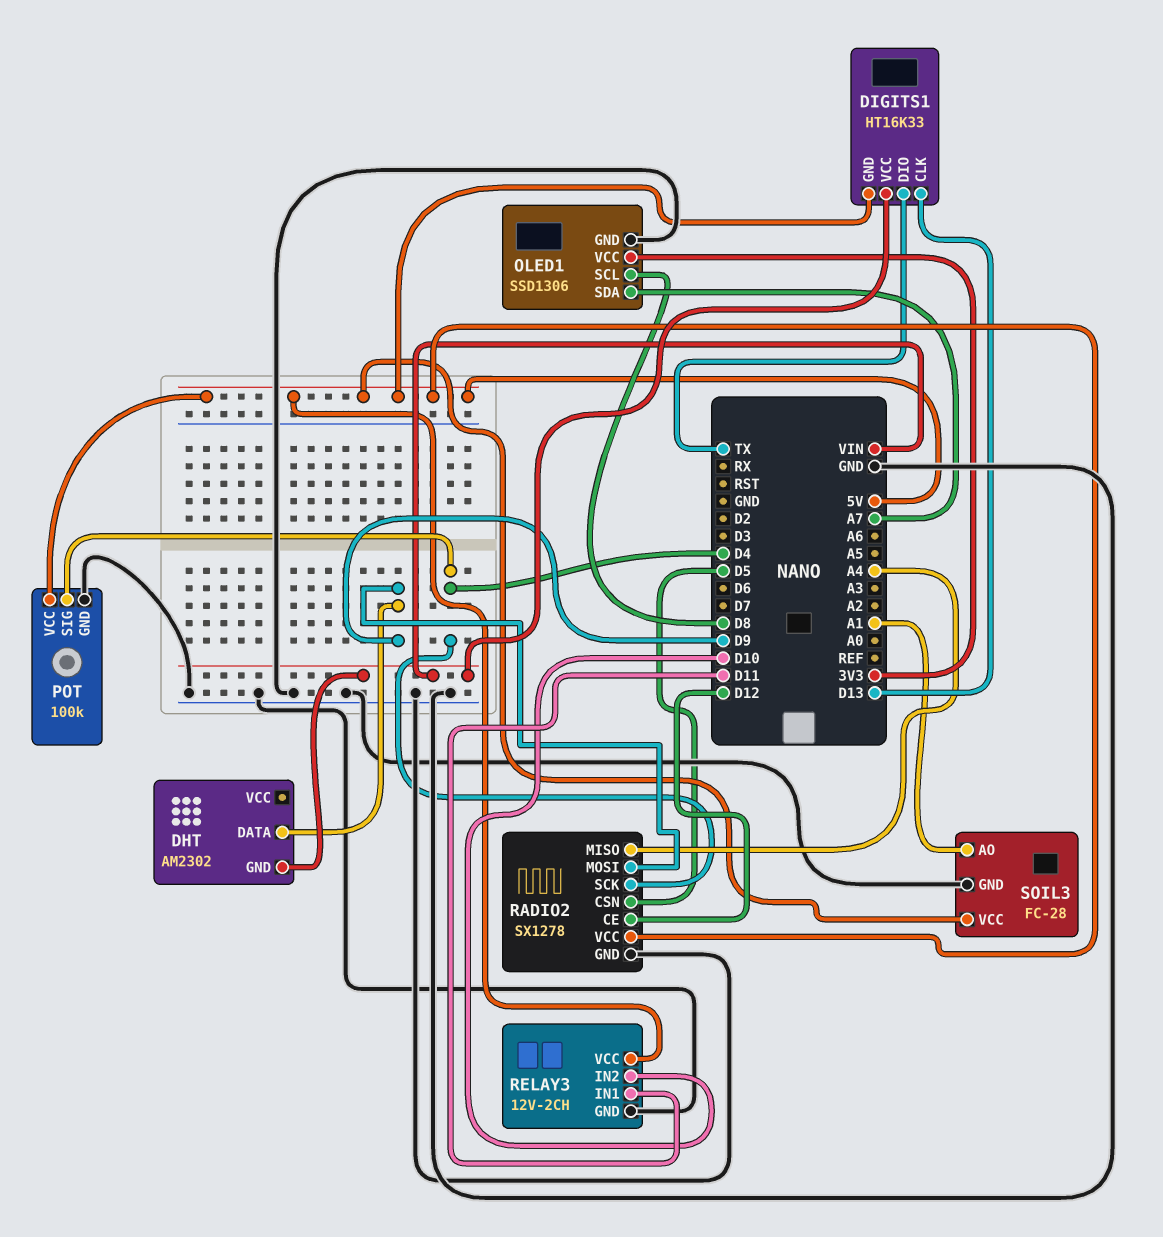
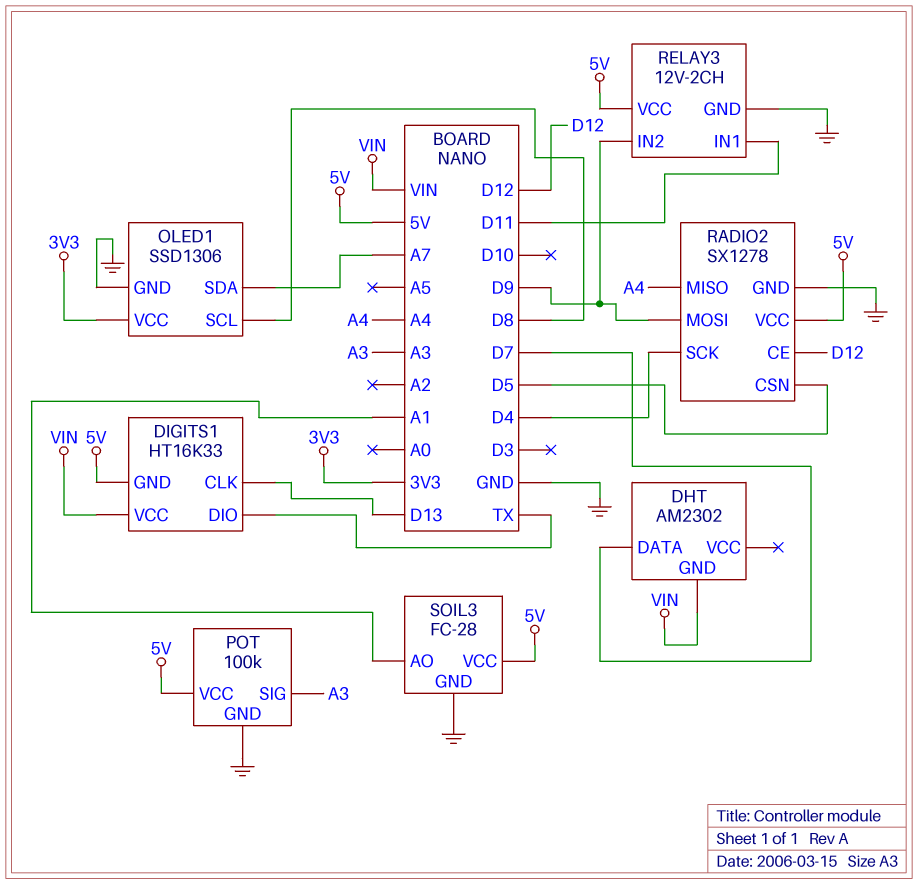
DHT pin DATA: D9 -> D7
POT pin SIG: D4 -> A3
RELAY3 pin IN2: D10 -> D9

